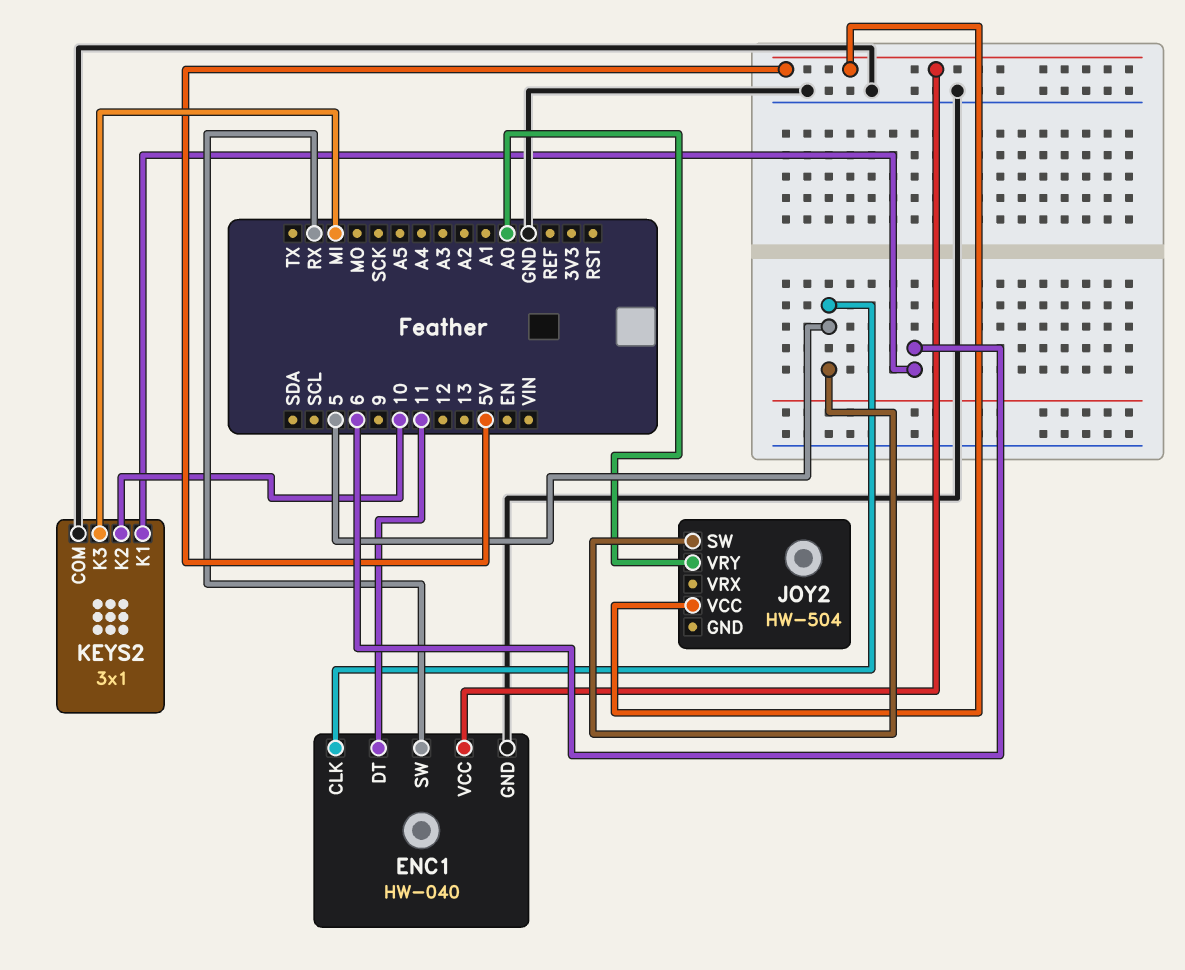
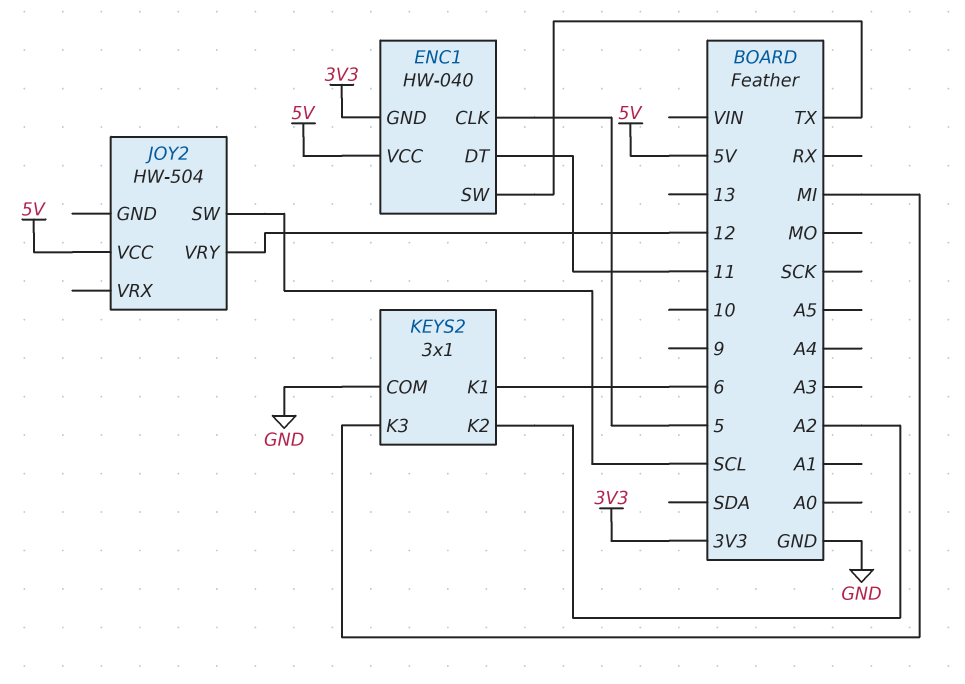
ENC1 pin GND: GND -> 3V3
ENC1 pin SW: RX -> TX
JOY2 pin SW: 5 -> SCL
JOY2 pin VRY: A0 -> 12
KEYS2 pin K2: 10 -> A2

